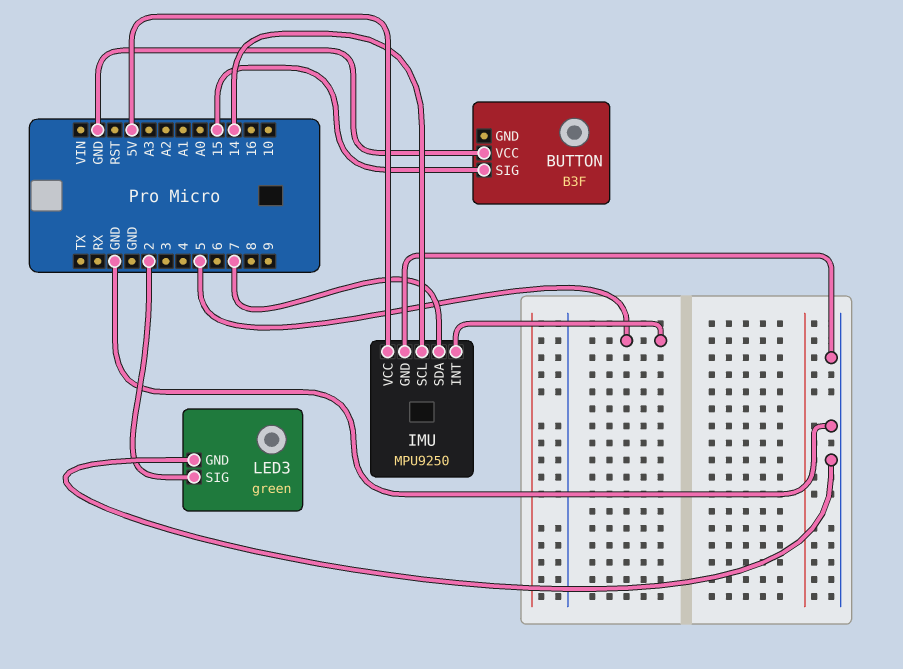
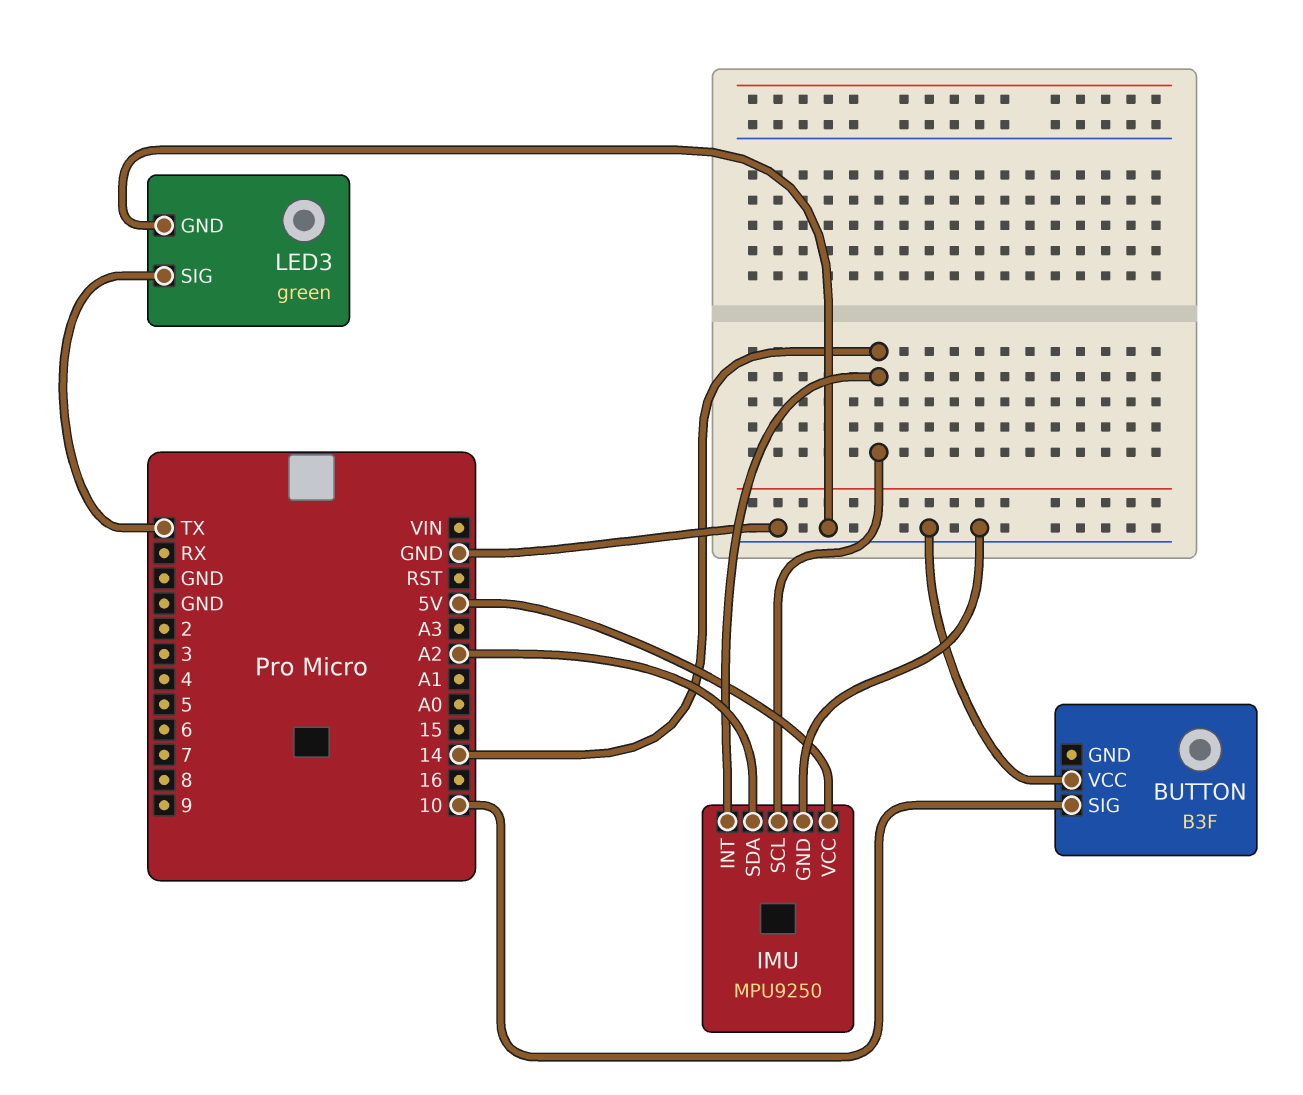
BUTTON pin SIG: 15 -> 10
IMU pin INT: 5 -> 14
IMU pin SDA: 7 -> A2
LED3 pin SIG: 2 -> TX

